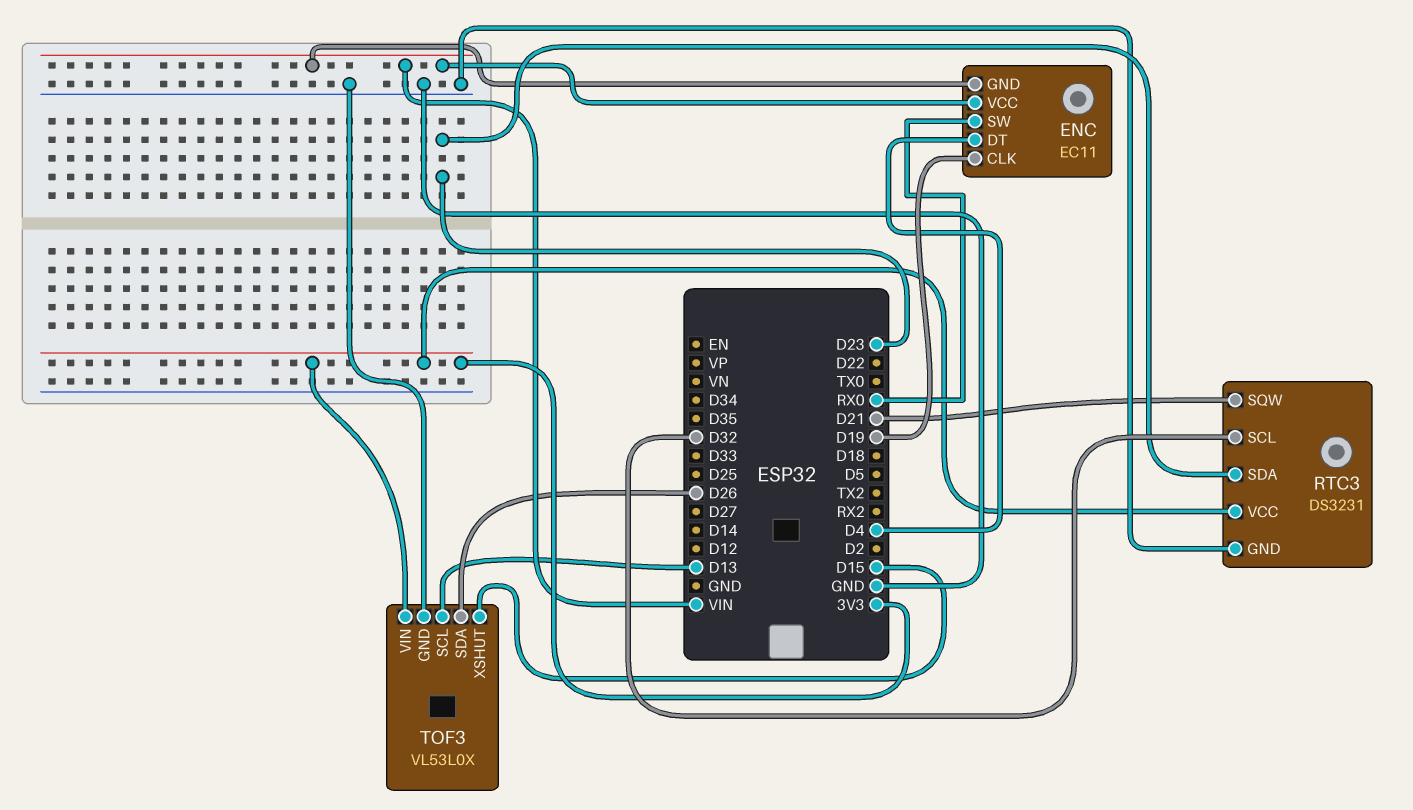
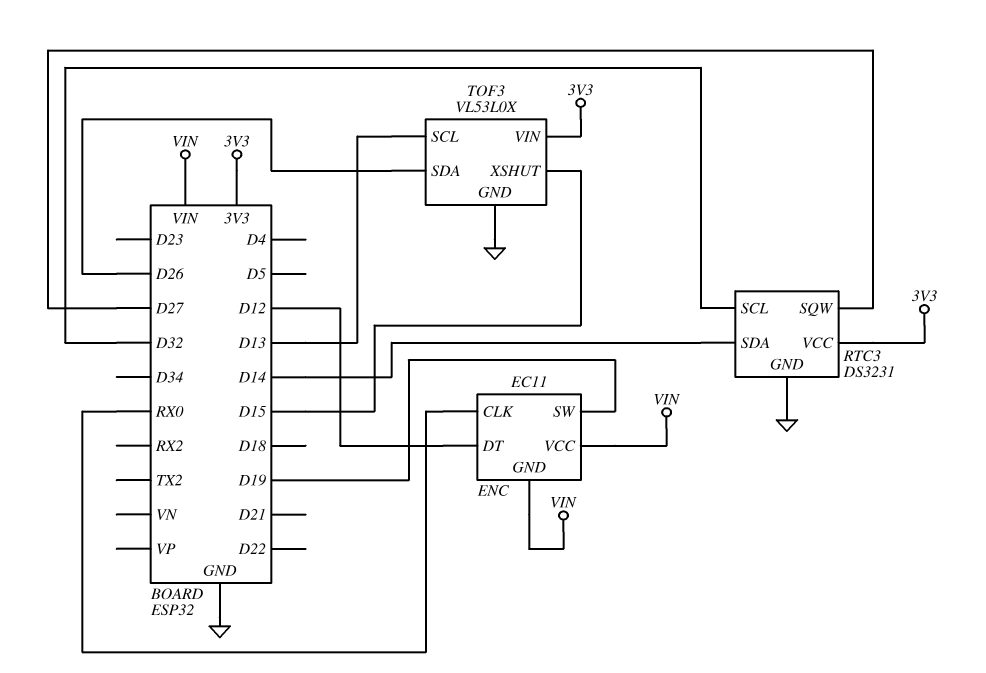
ENC pin CLK: D19 -> RX0
ENC pin DT: D4 -> D12
ENC pin SW: RX0 -> D19
RTC3 pin SDA: D23 -> D14
RTC3 pin SQW: D21 -> D27

